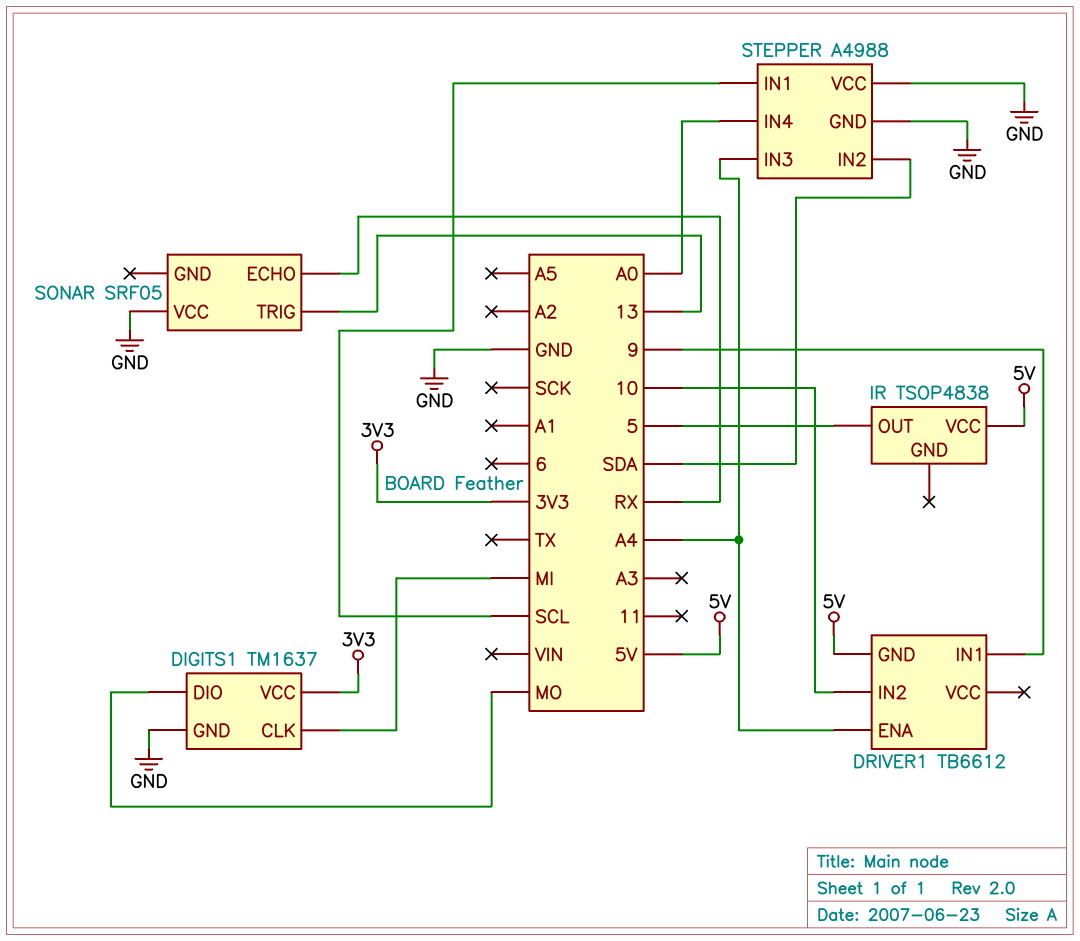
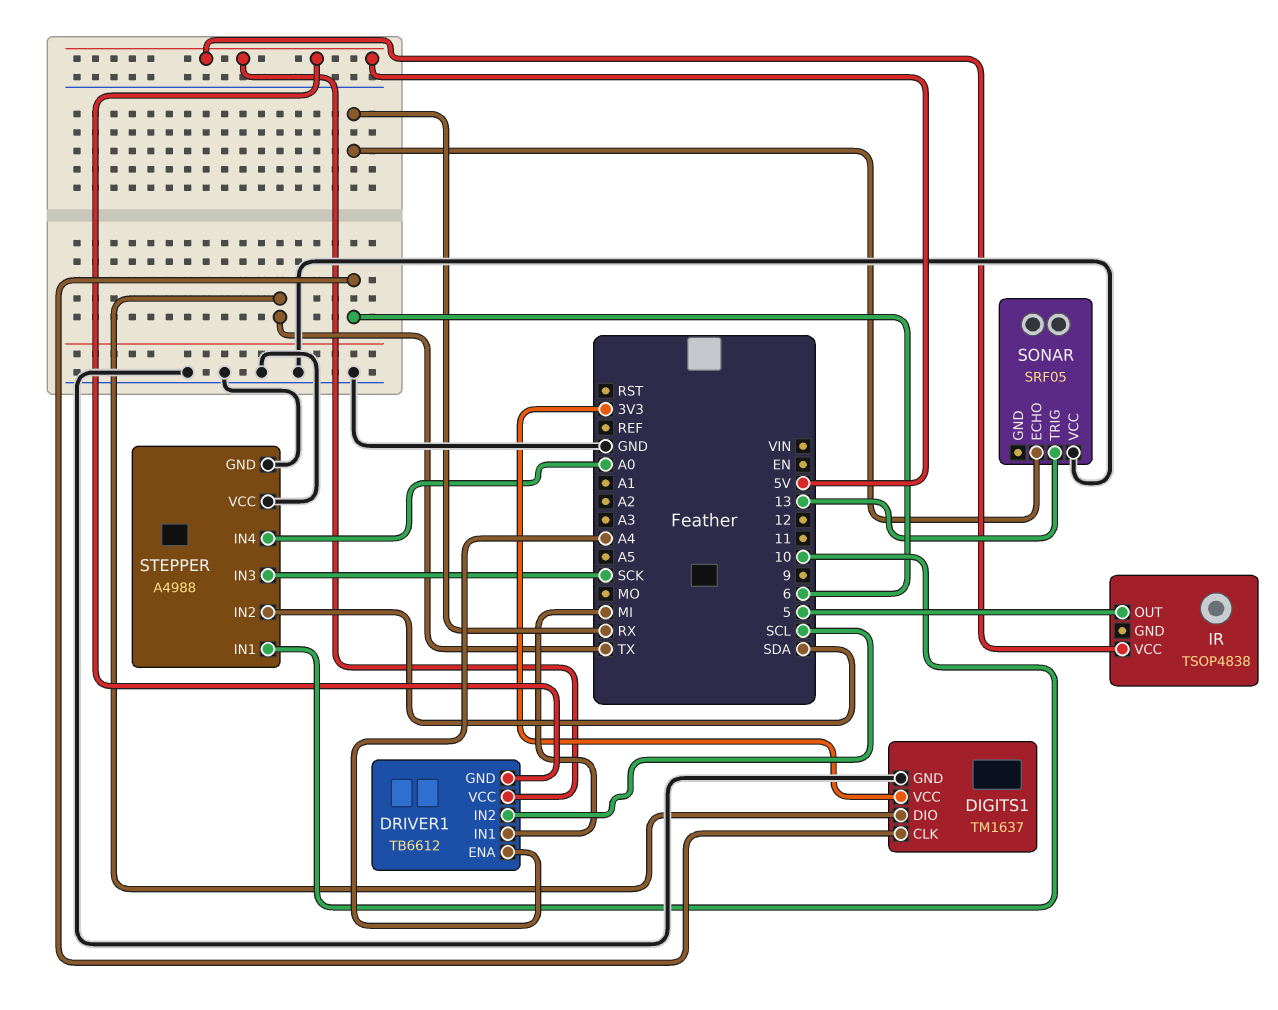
DIGITS1 pin CLK: MI -> 6
DIGITS1 pin DIO: MO -> TX
DRIVER1 pin IN1: 9 -> MI
DRIVER1 pin IN2: 10 -> SCL
DRIVER1 pin VCC: none -> 5V
STEPPER pin IN1: SCL -> 10
STEPPER pin IN3: A4 -> SCK

